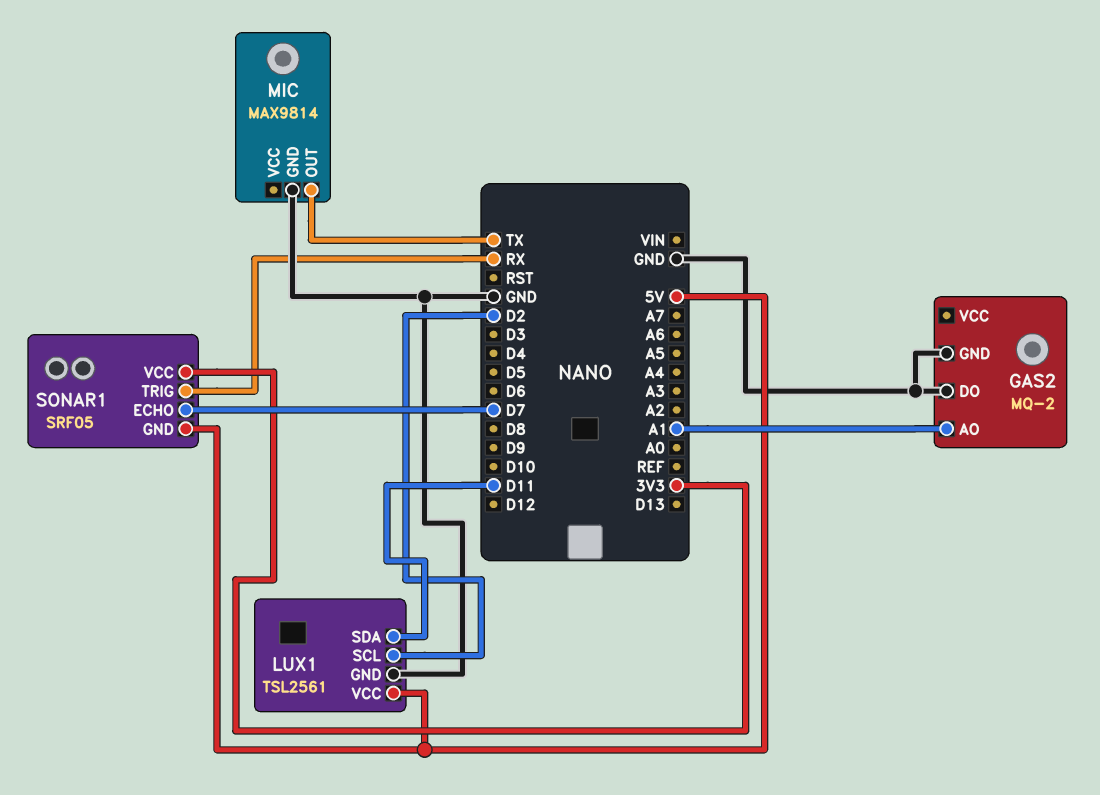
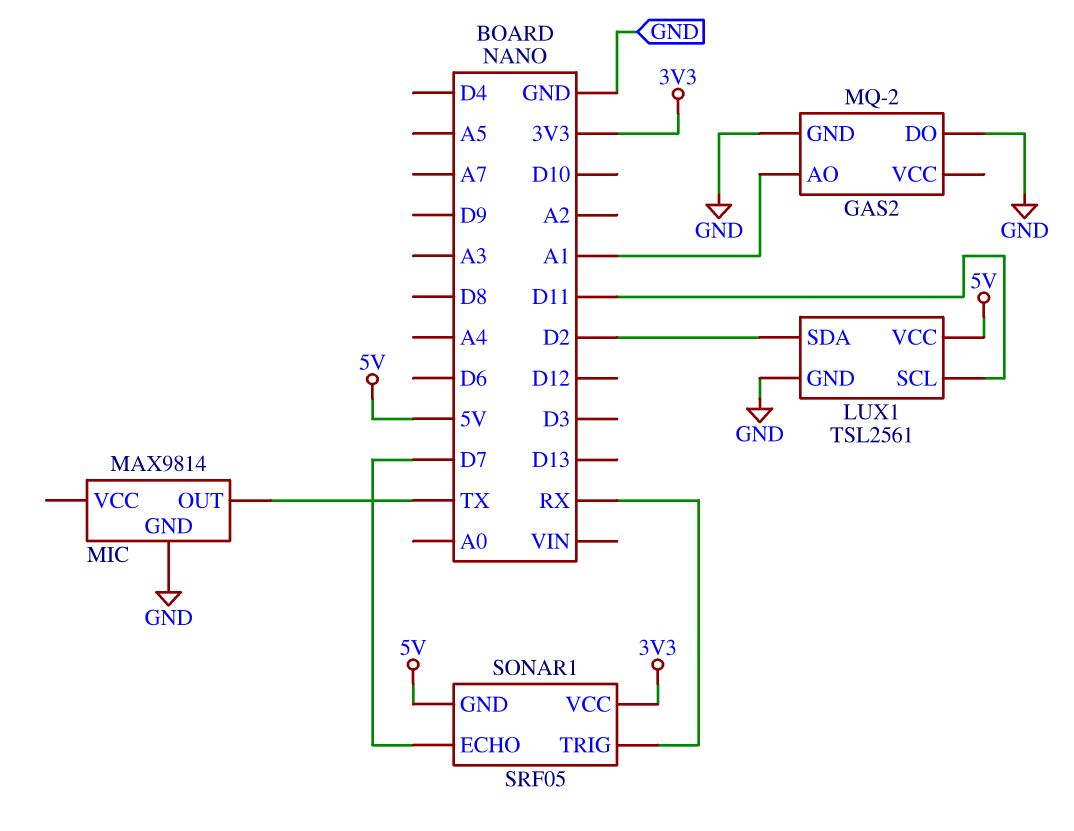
LUX1 pin SCL: D2 -> D11
LUX1 pin SDA: D11 -> D2

